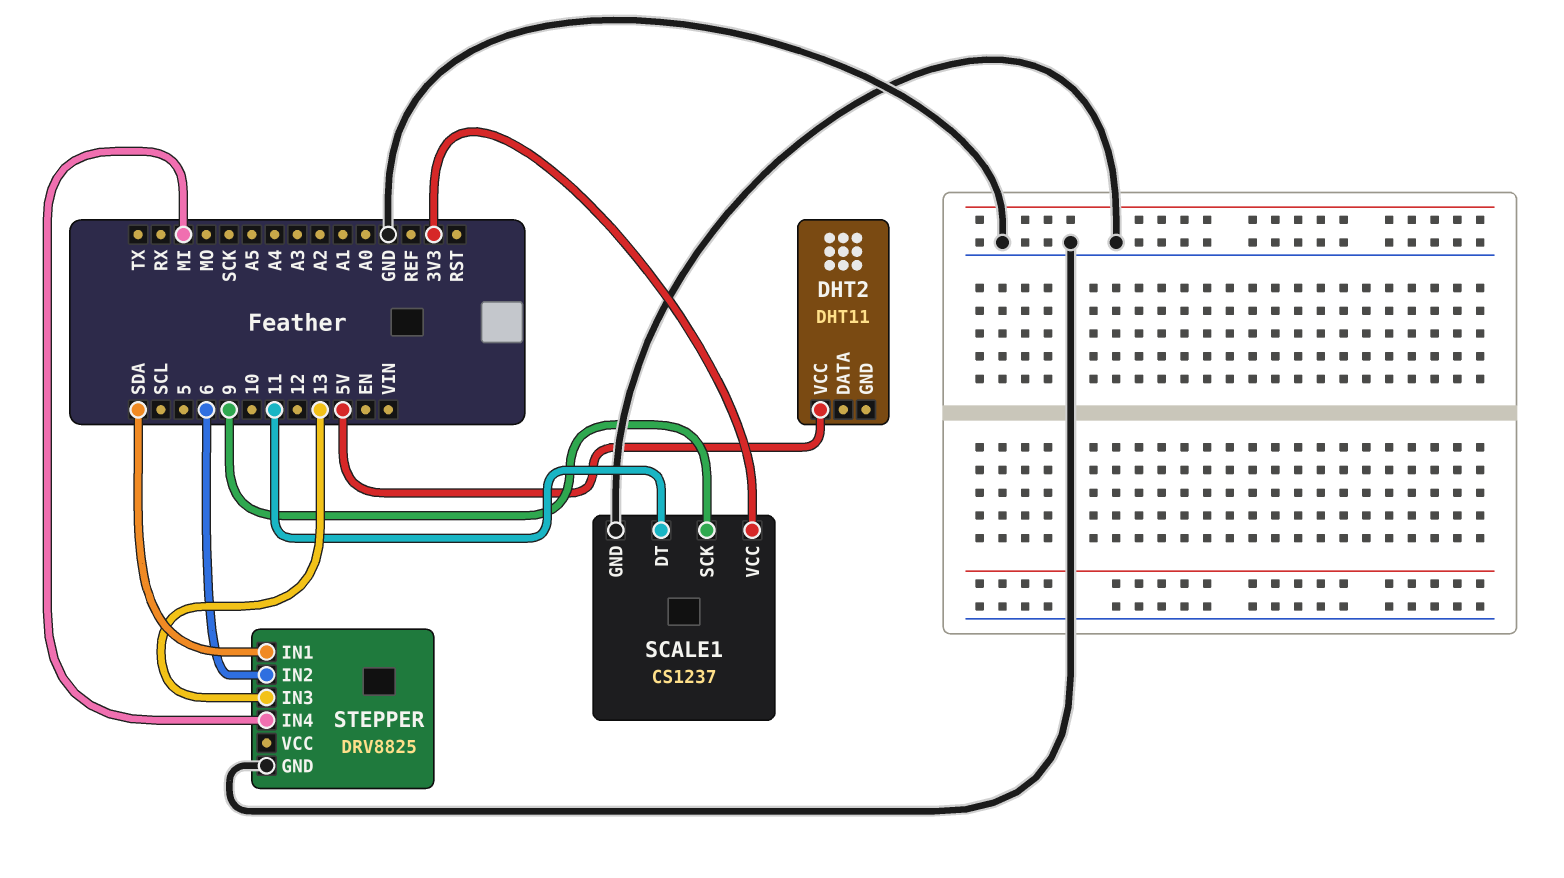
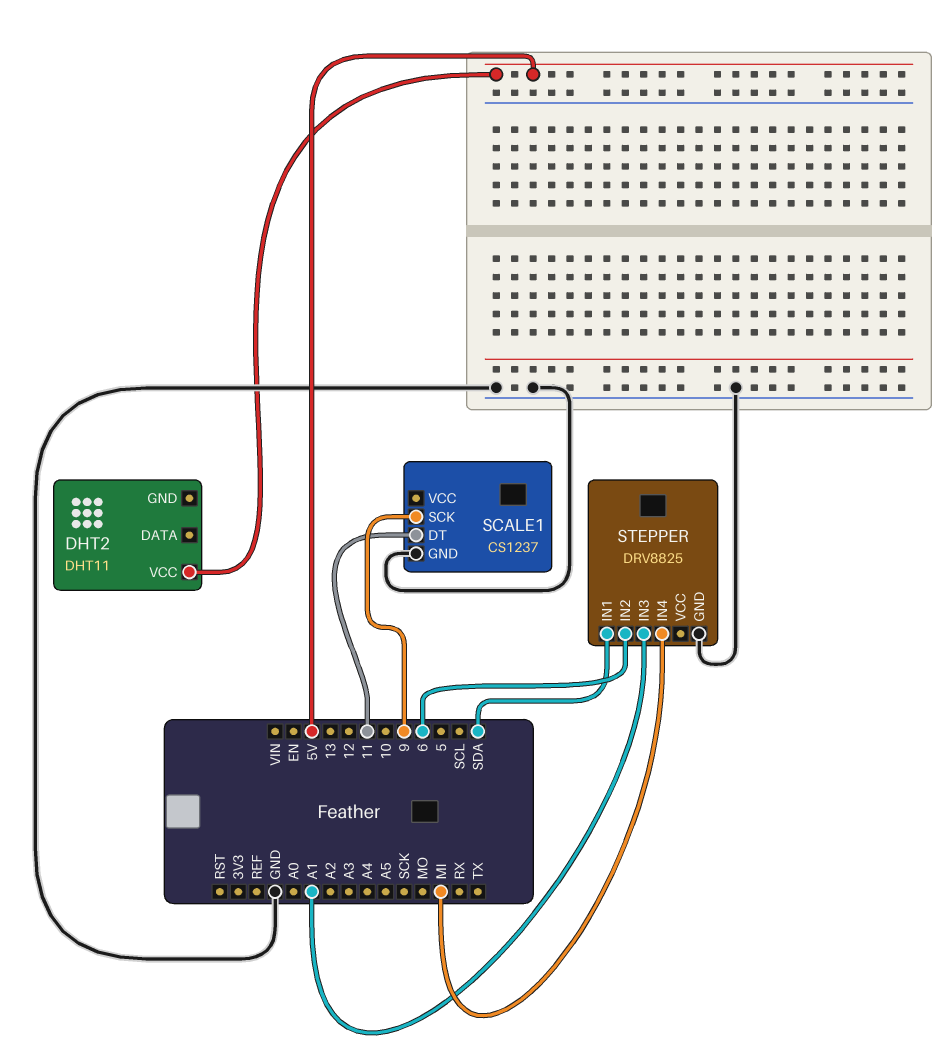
SCALE1 pin VCC: 3V3 -> none
STEPPER pin IN3: 13 -> A1

